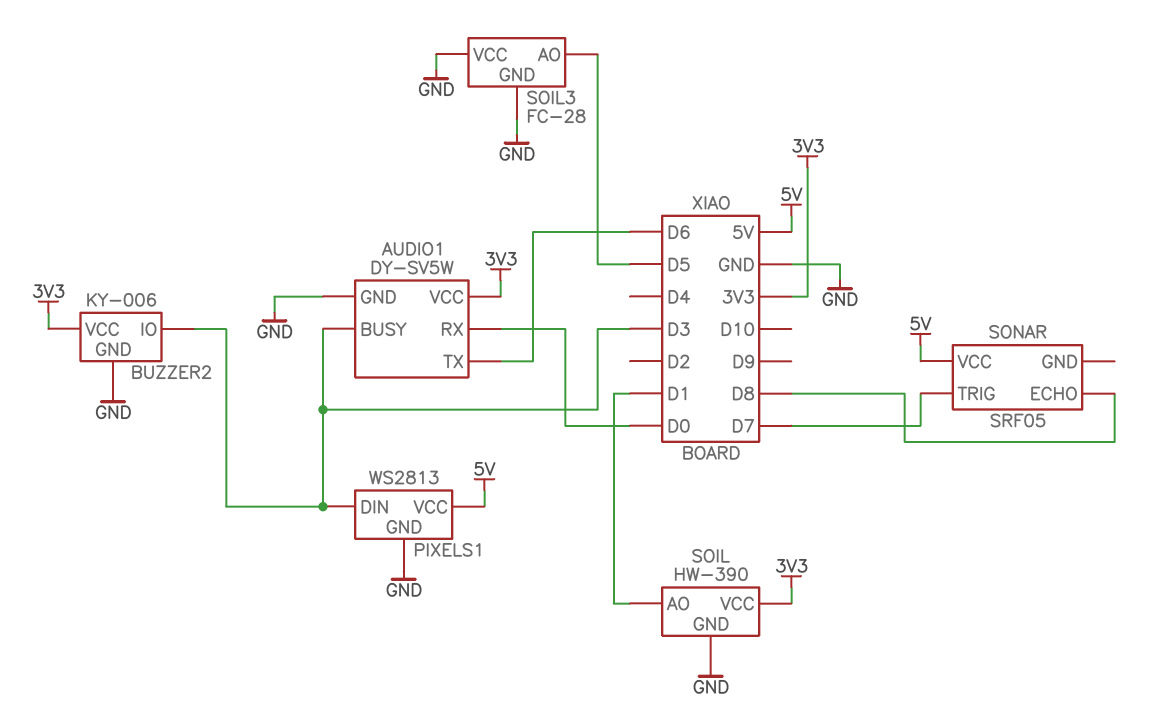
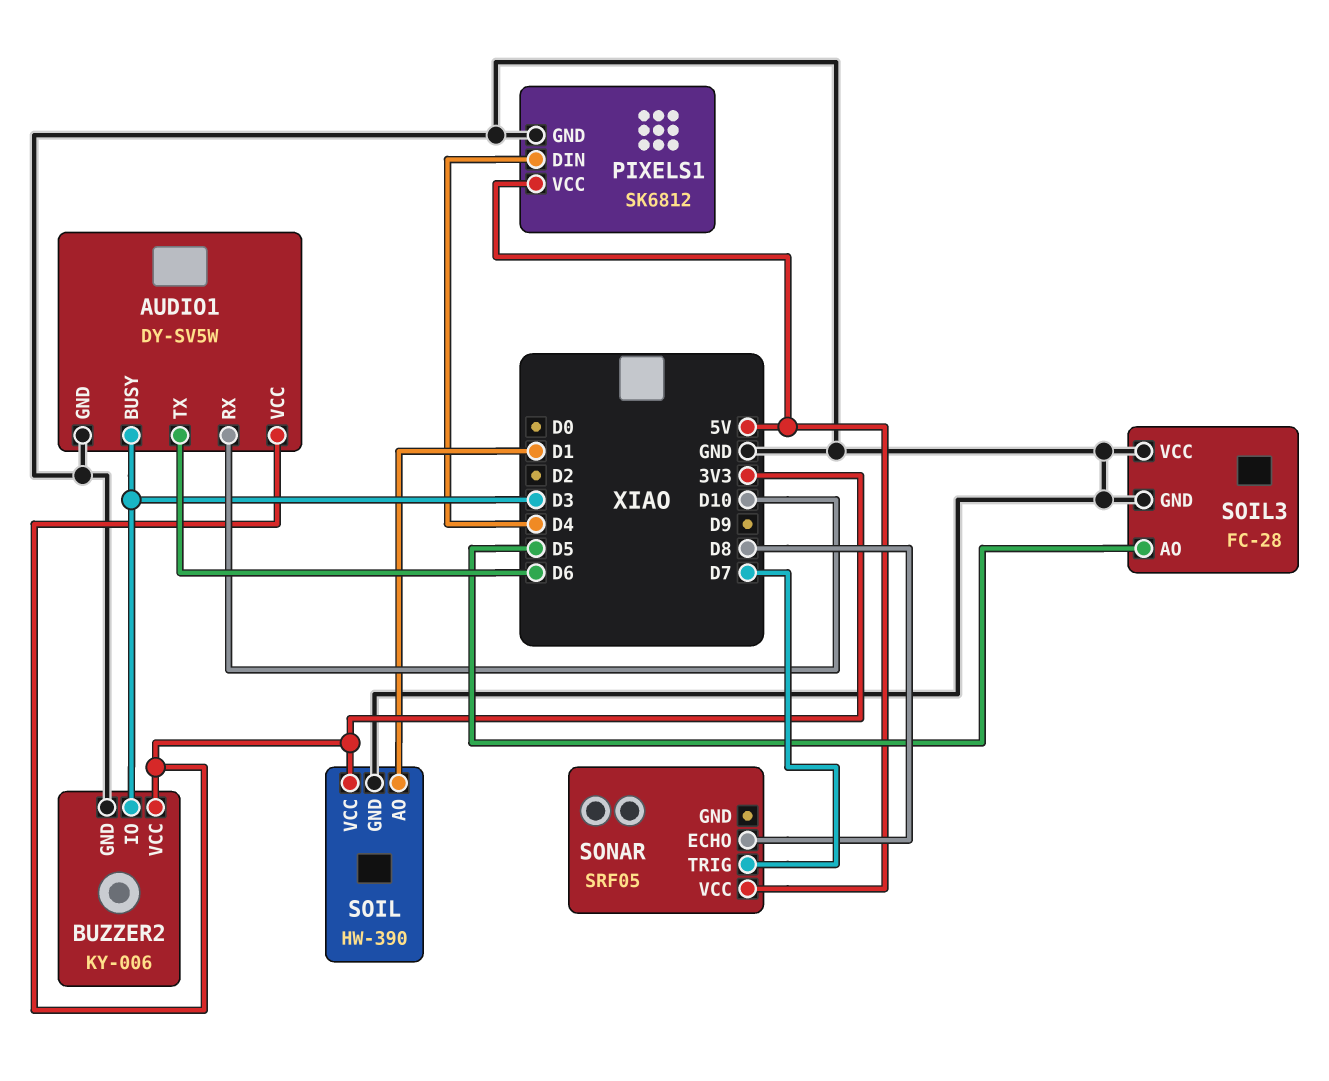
AUDIO1 pin RX: D0 -> D10
PIXELS1: WS2813 -> SK6812
PIXELS1 pin DIN: D3 -> D4

